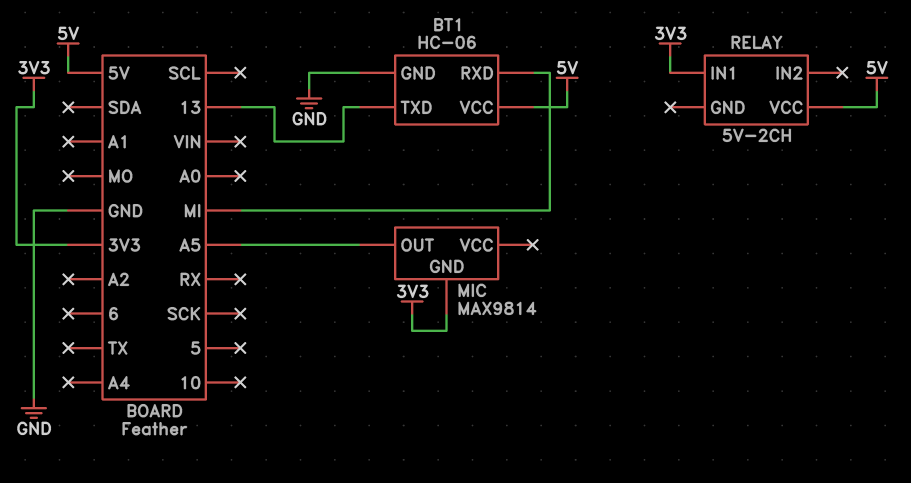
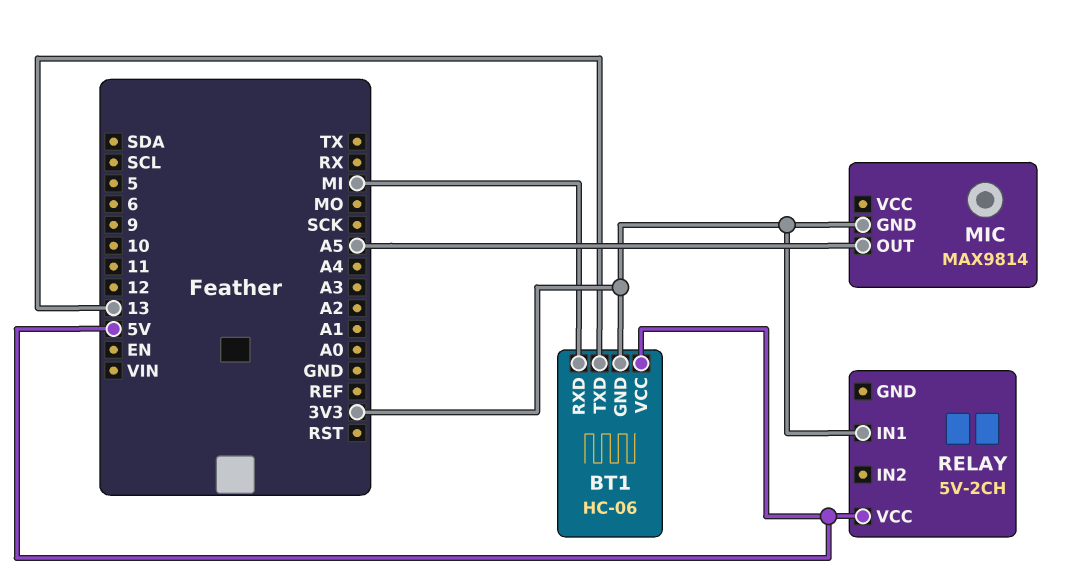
BT1 pin GND: GND -> 3V3

